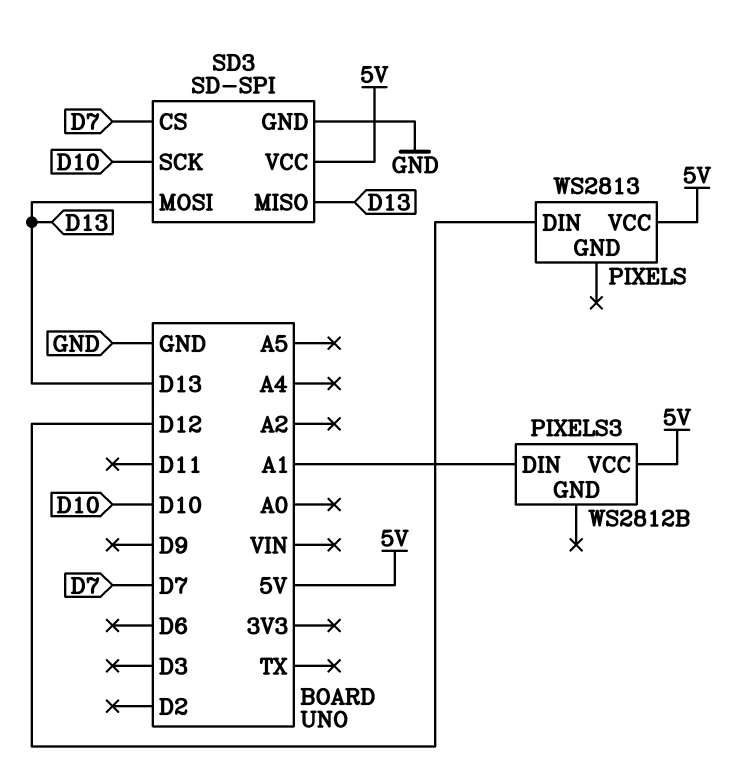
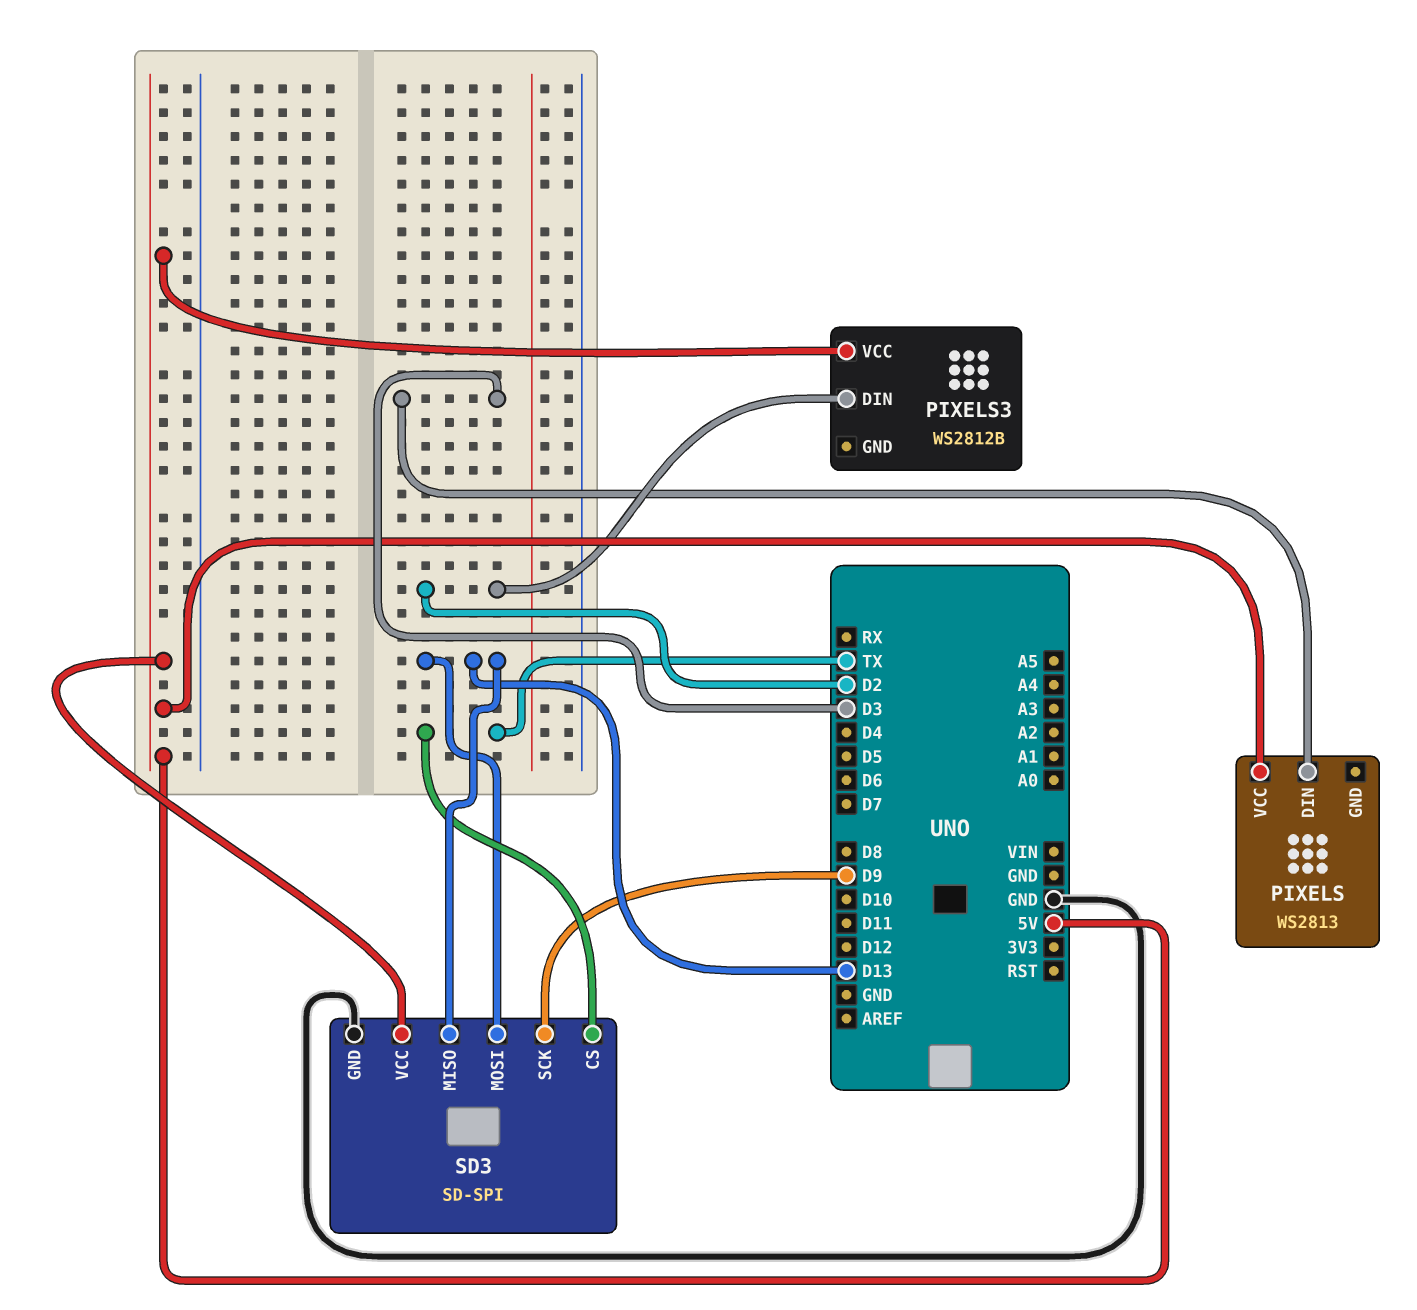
PIXELS pin DIN: D12 -> D3
PIXELS3 pin DIN: A1 -> D2
SD3 pin CS: D7 -> TX
SD3 pin SCK: D10 -> D9

